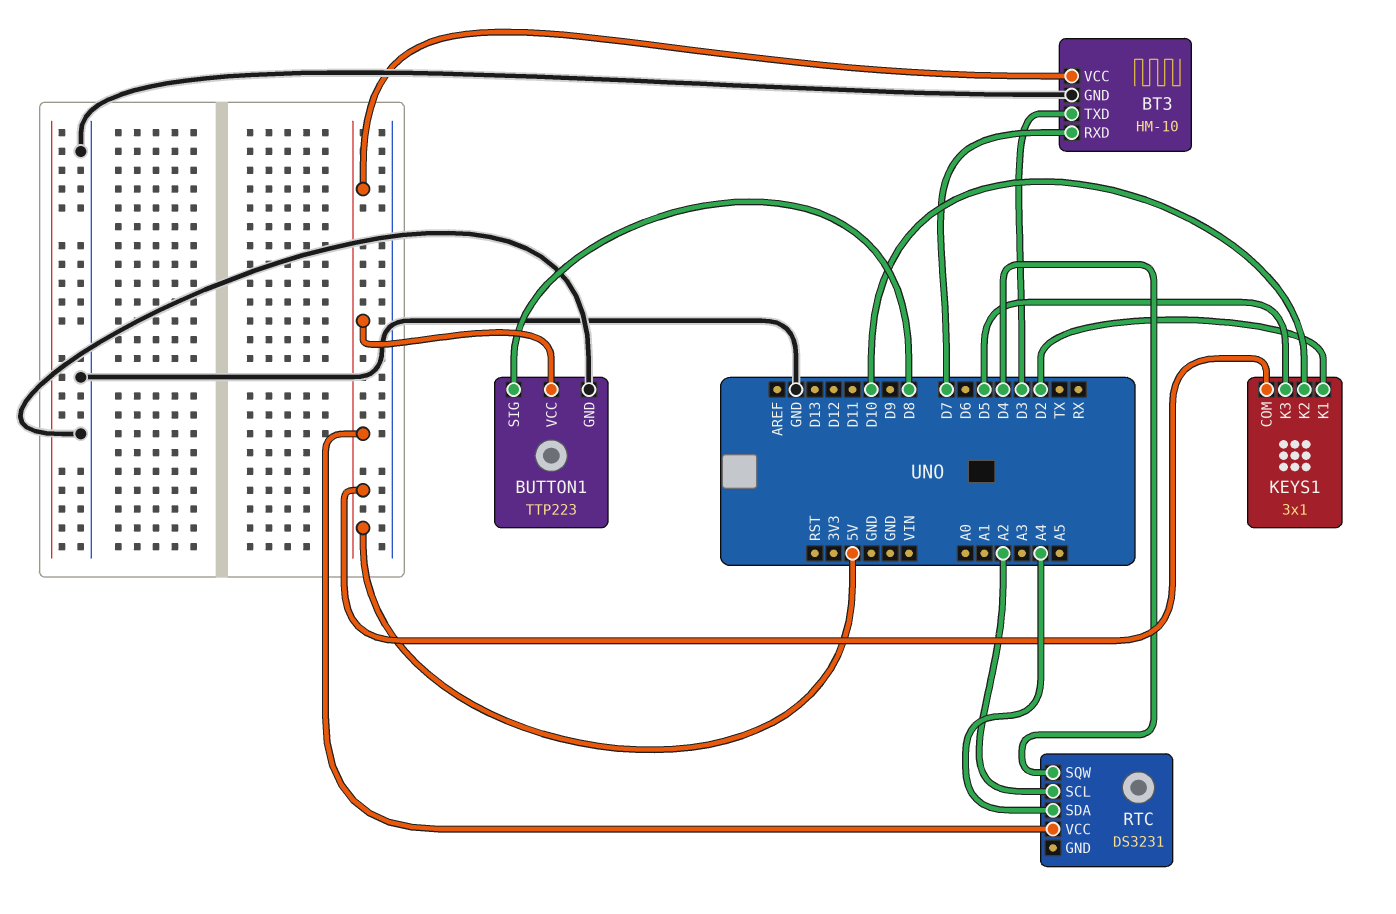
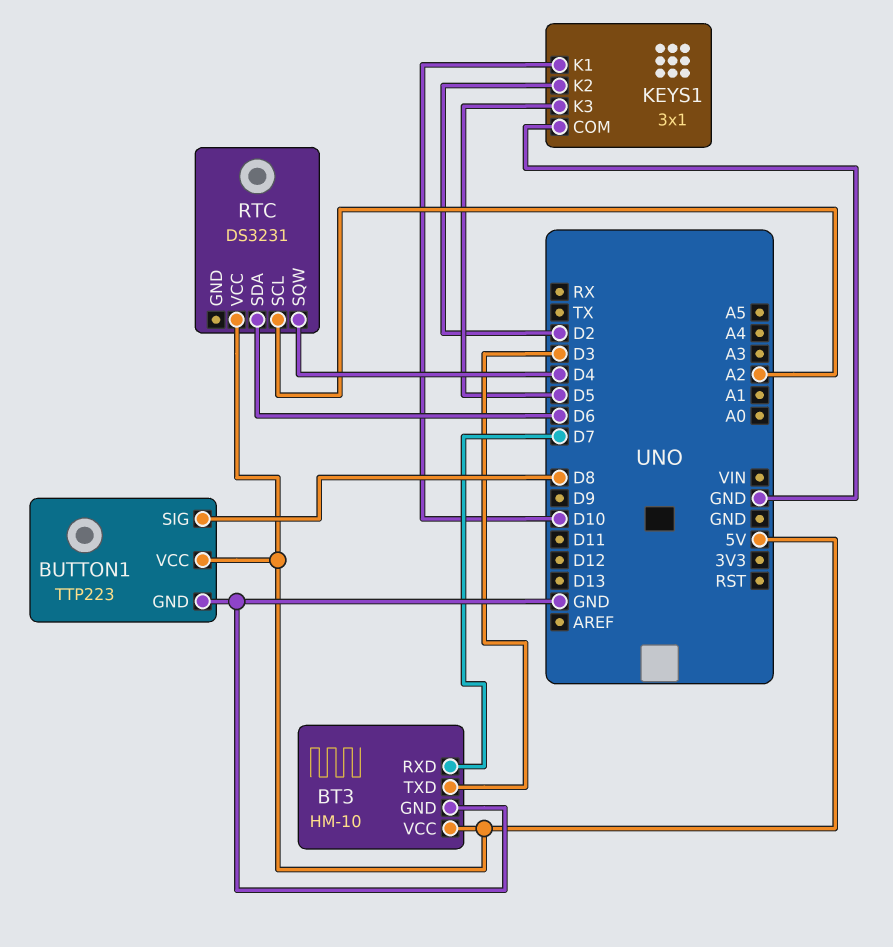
KEYS1 pin COM: 5V -> GND
KEYS1 pin K1: D2 -> D10
KEYS1 pin K2: D10 -> D2
RTC pin SDA: A4 -> D6

